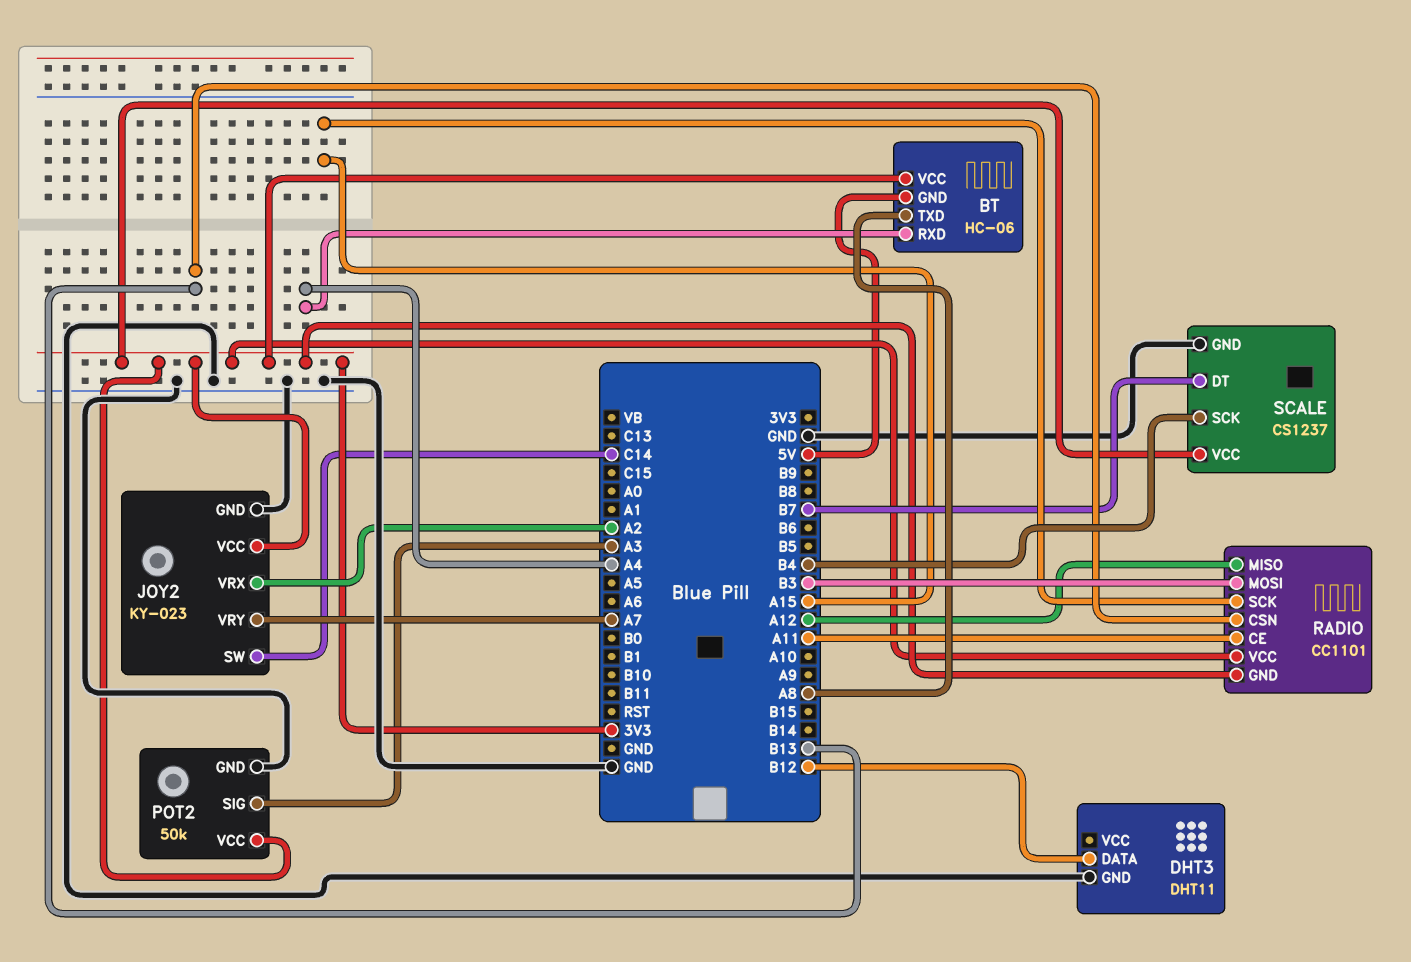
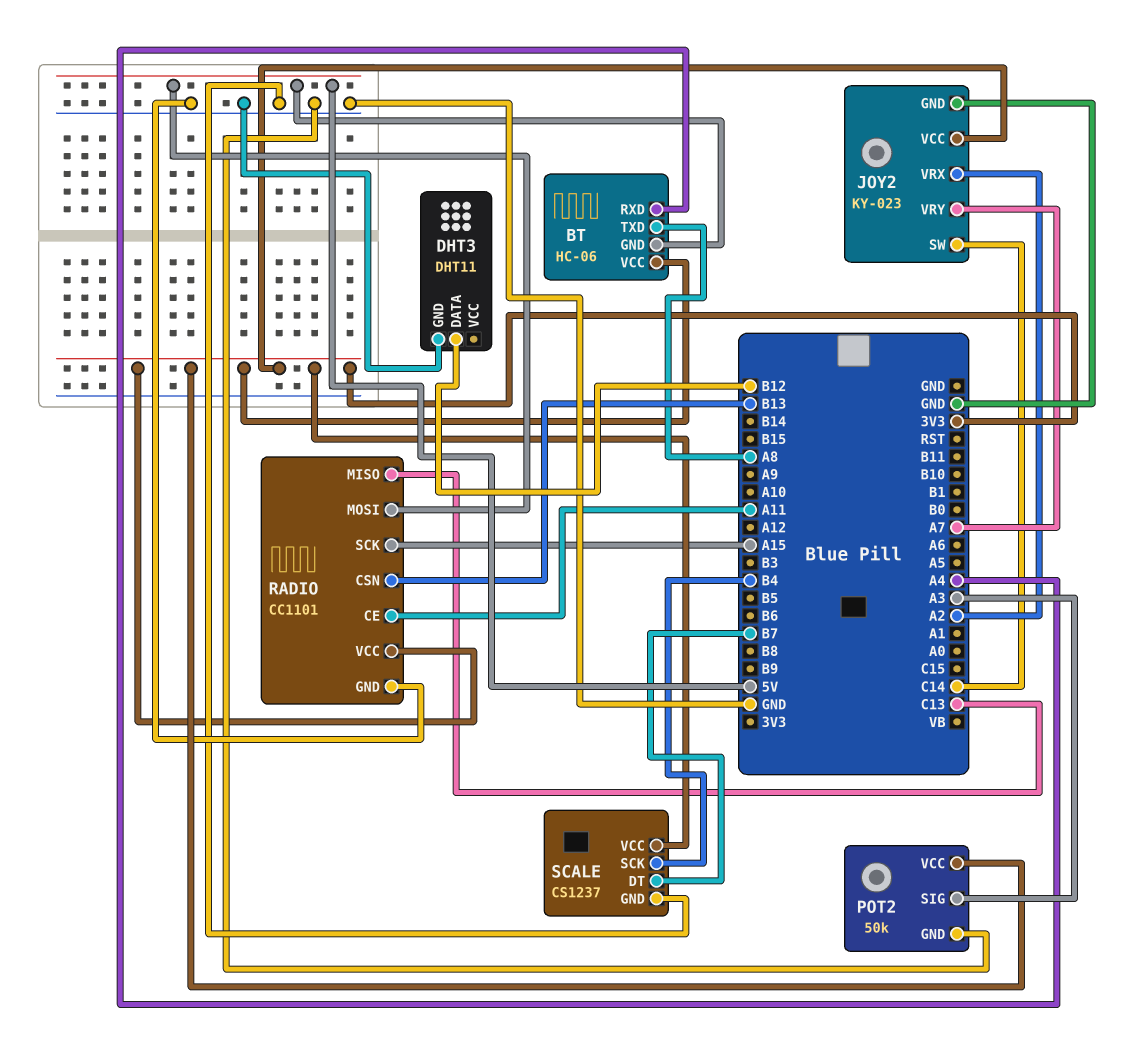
RADIO pin GND: 3V3 -> GND
RADIO pin MISO: A12 -> C13
RADIO pin MOSI: B3 -> 5V

